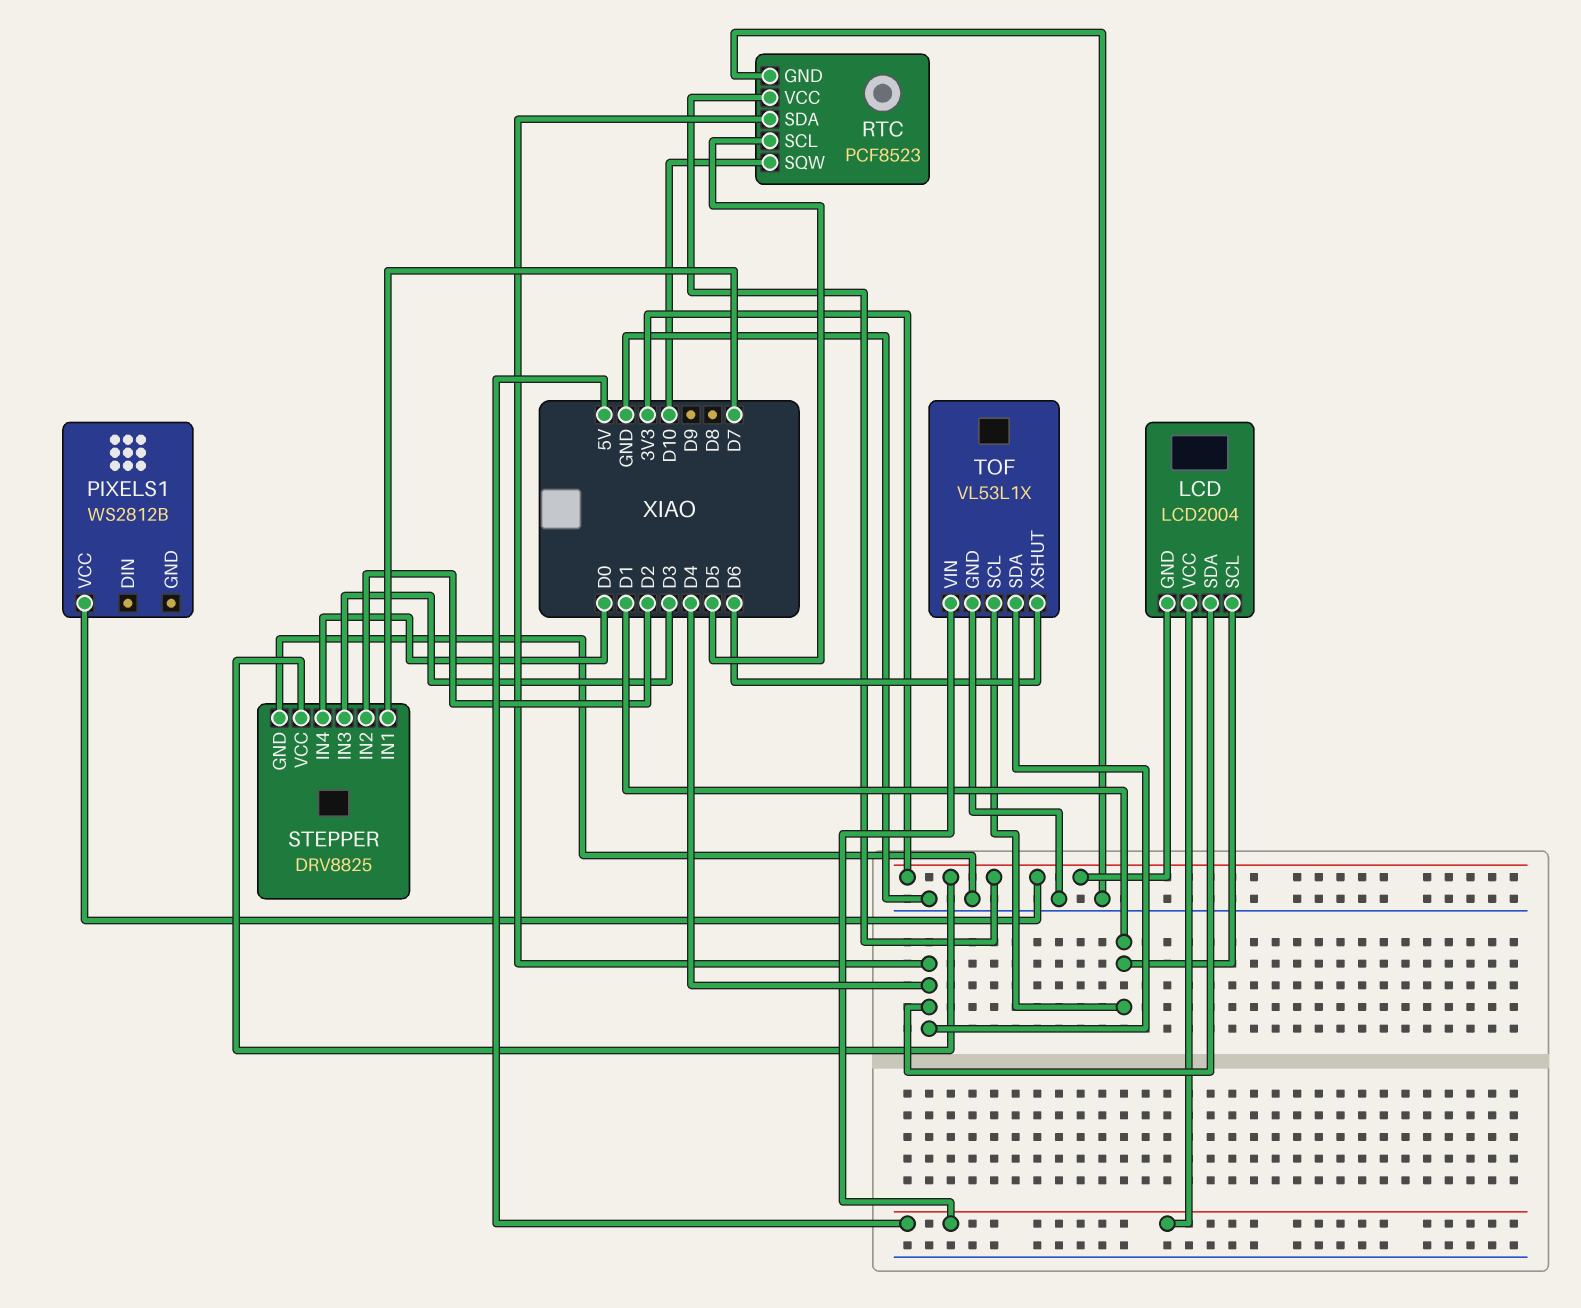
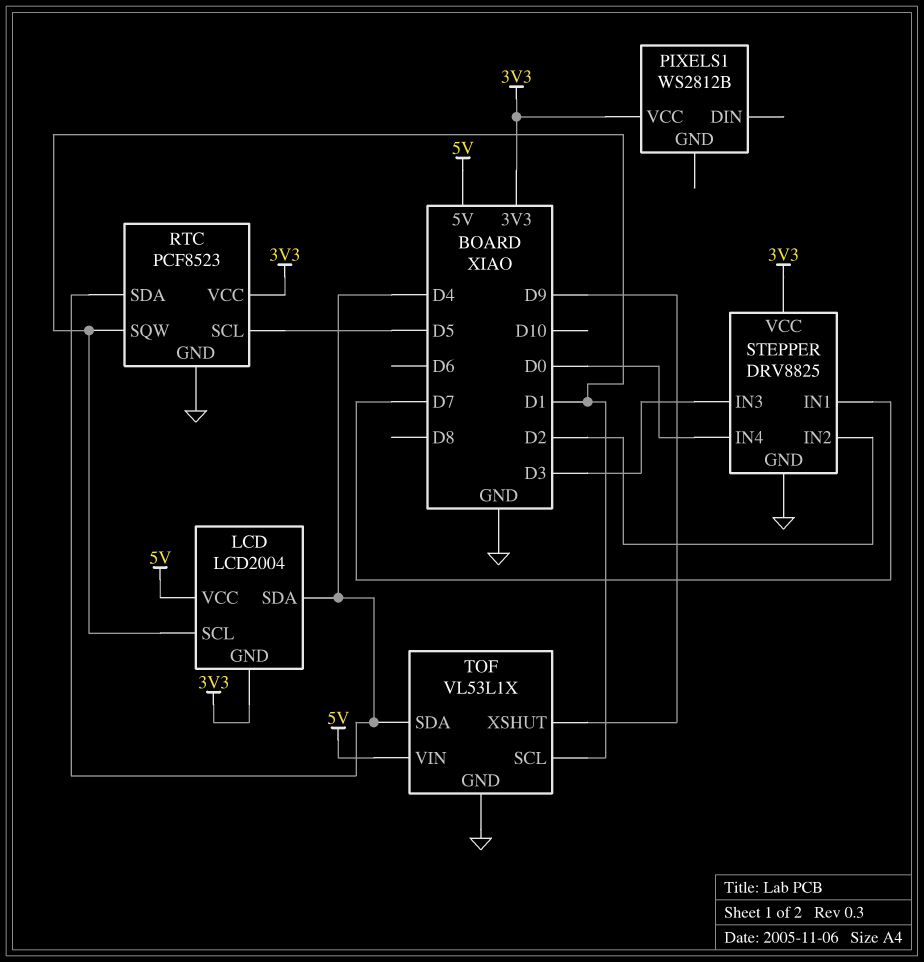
RTC pin SQW: D10 -> D1
TOF pin XSHUT: D6 -> D9

